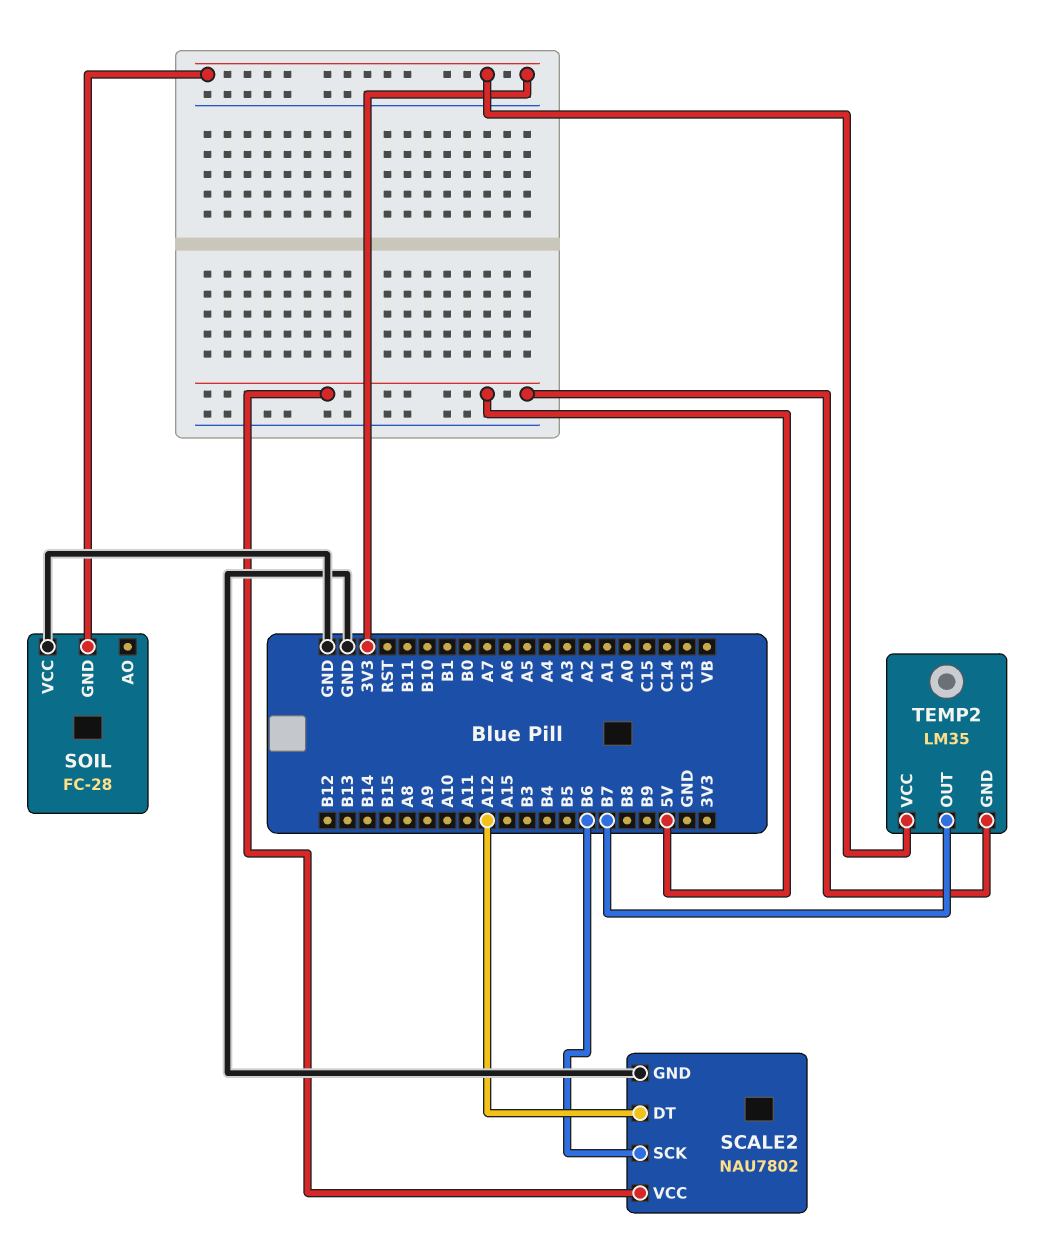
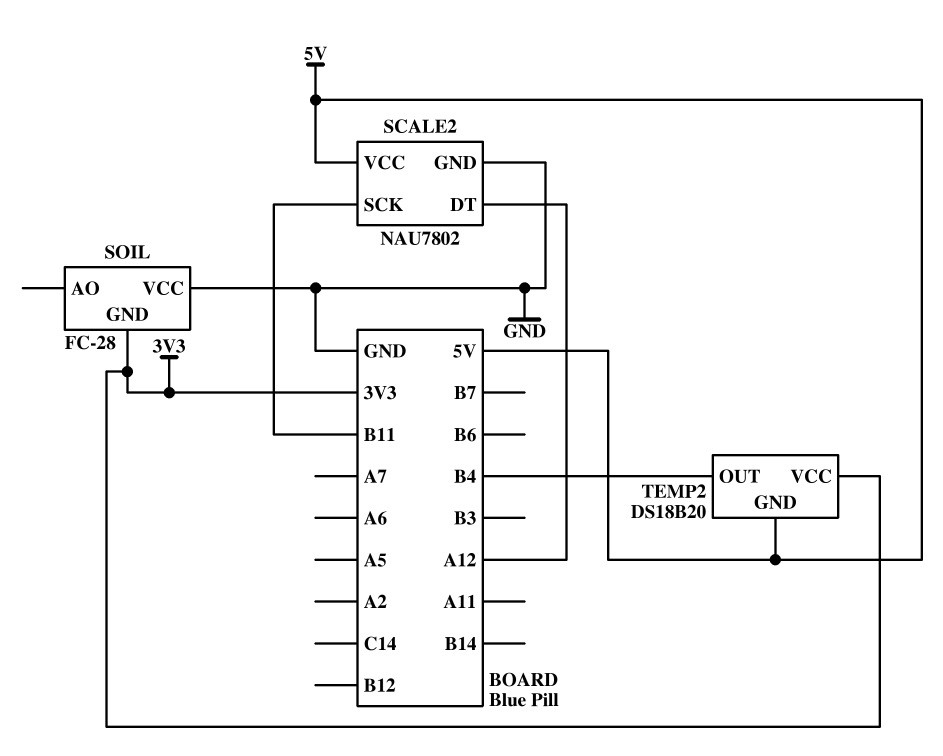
SCALE2 pin SCK: B6 -> B11
TEMP2: LM35 -> DS18B20
TEMP2 pin OUT: B7 -> B4

